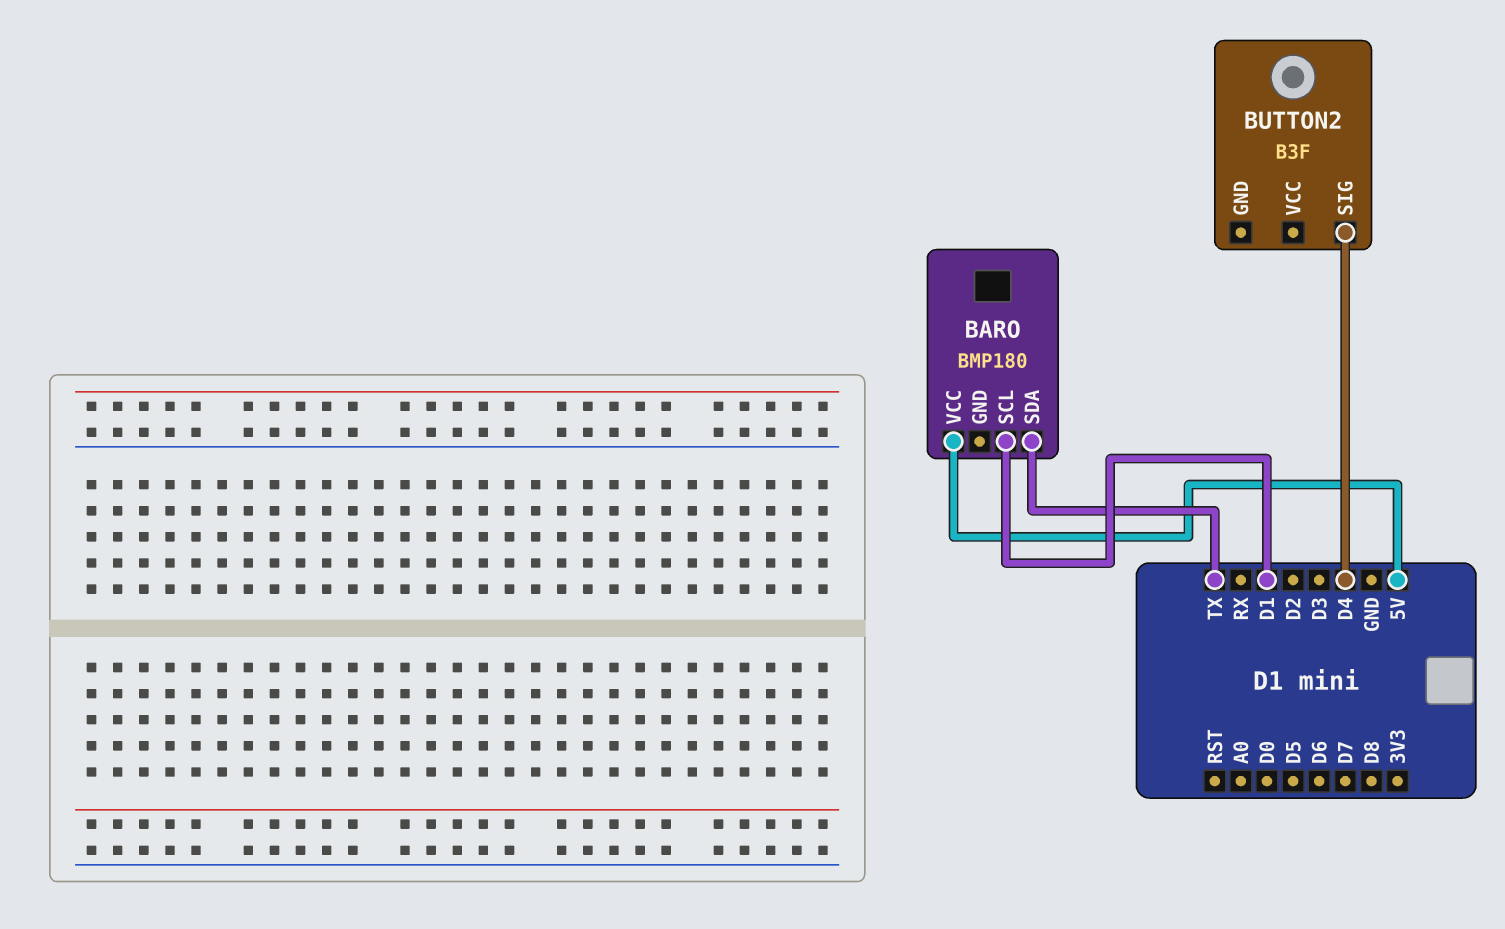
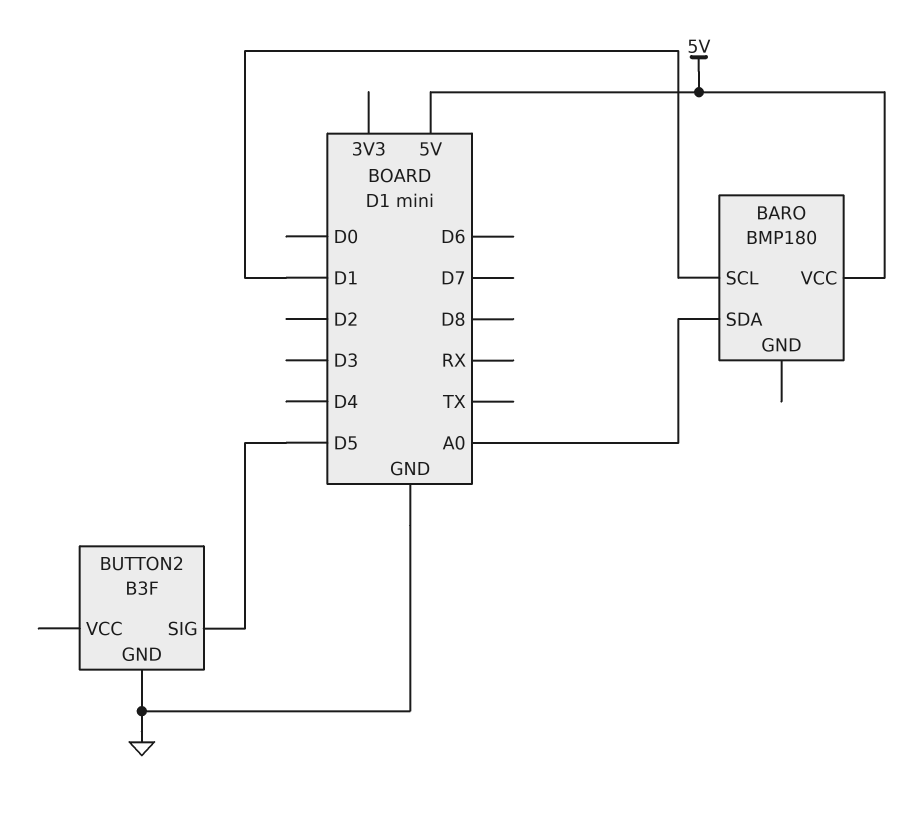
BARO pin SDA: TX -> A0
BUTTON2 pin GND: none -> GND
BUTTON2 pin SIG: D4 -> D5

